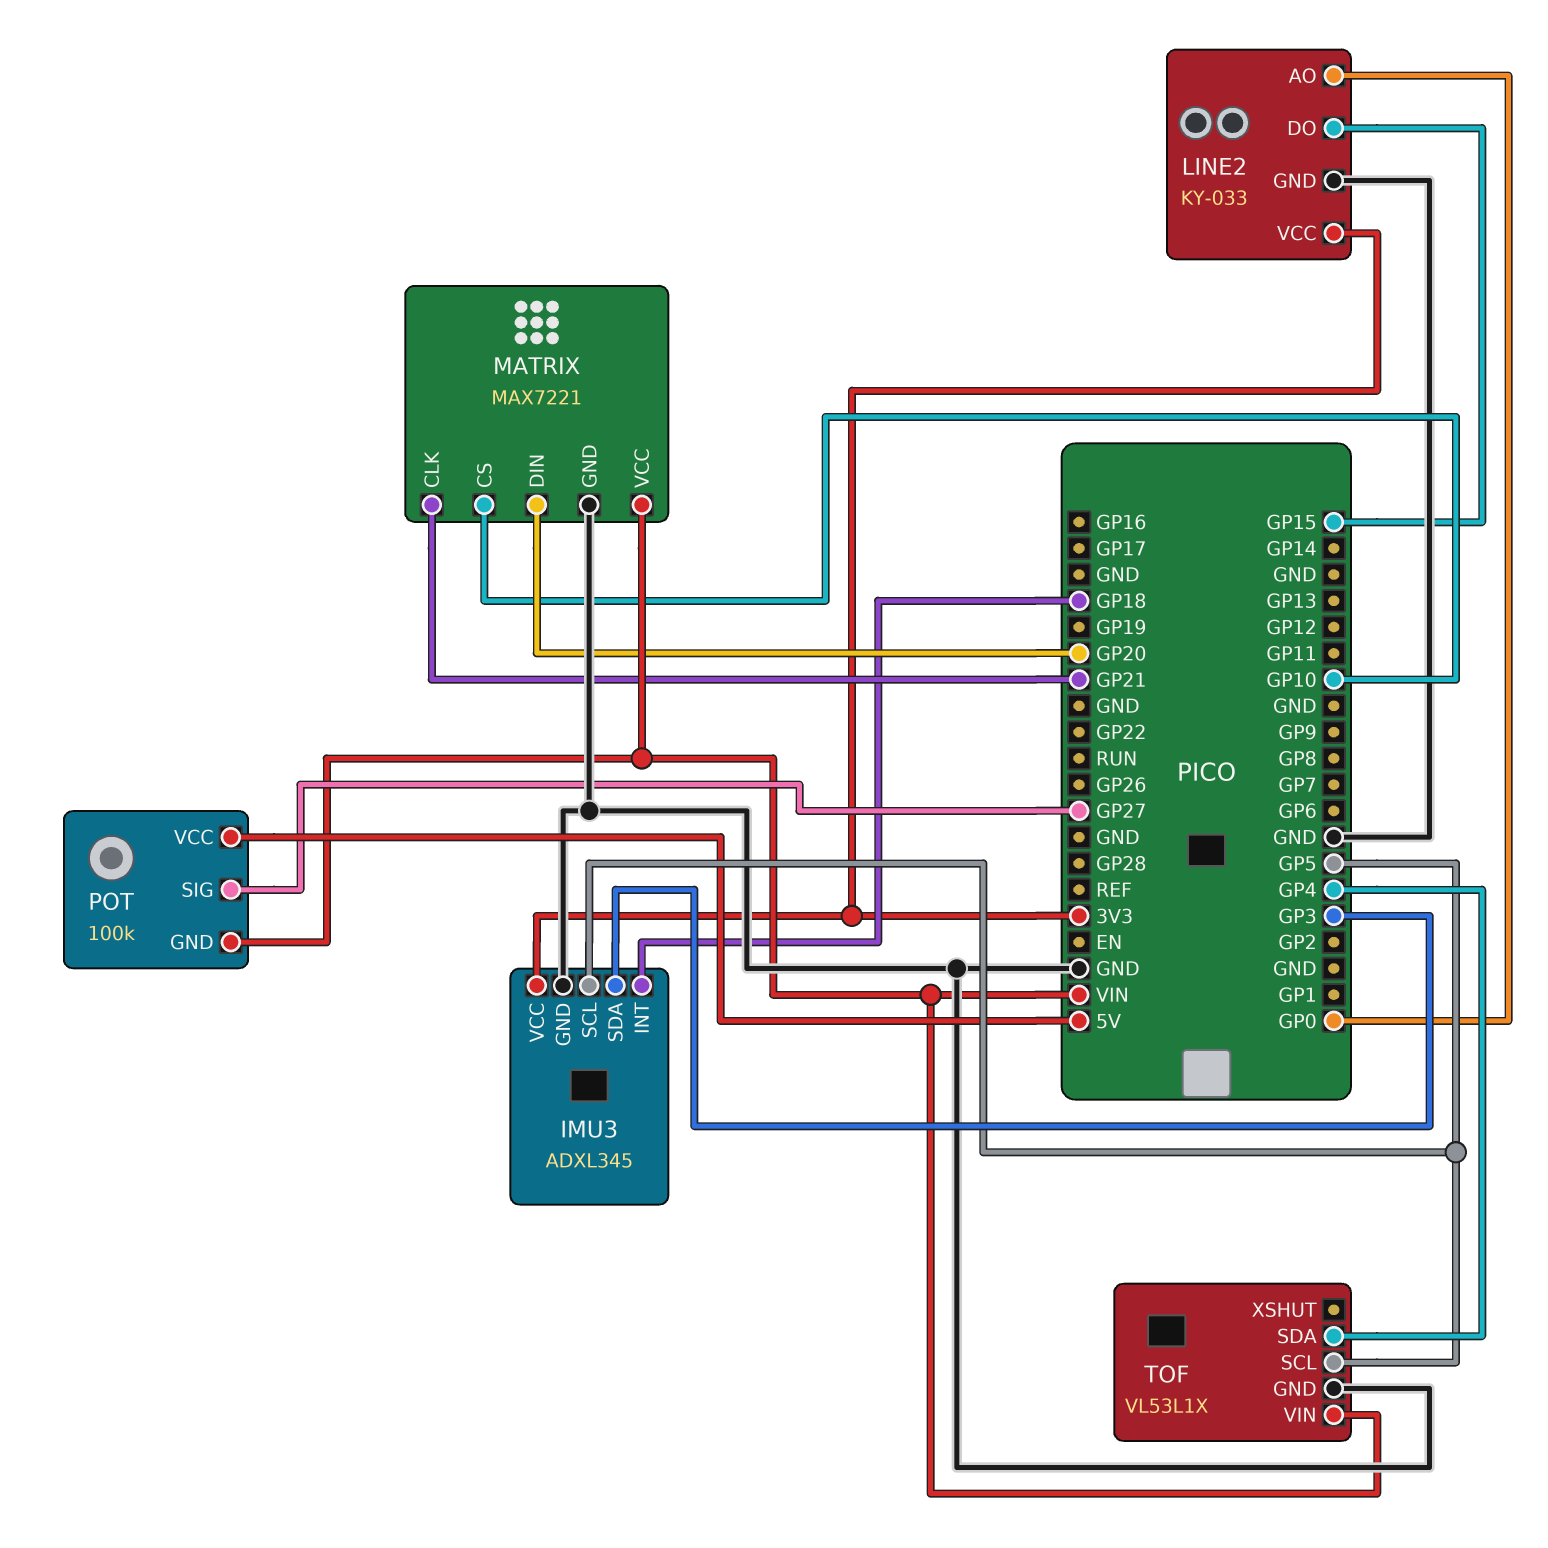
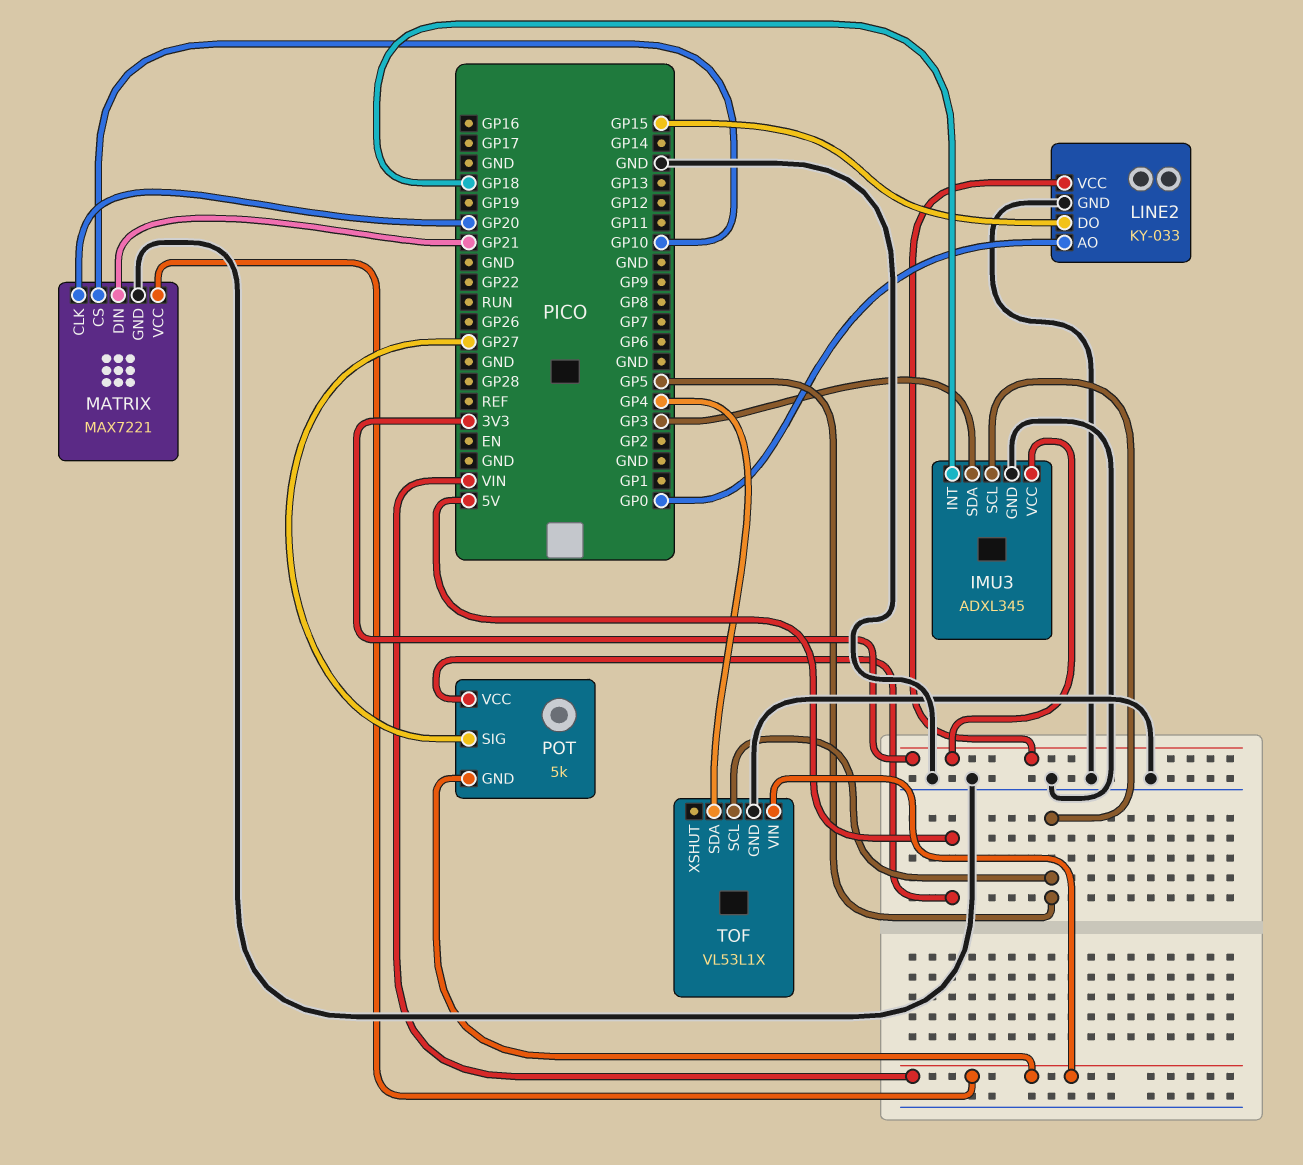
MATRIX pin CLK: GP21 -> GP20
MATRIX pin DIN: GP20 -> GP21
POT: 100k -> 5k

